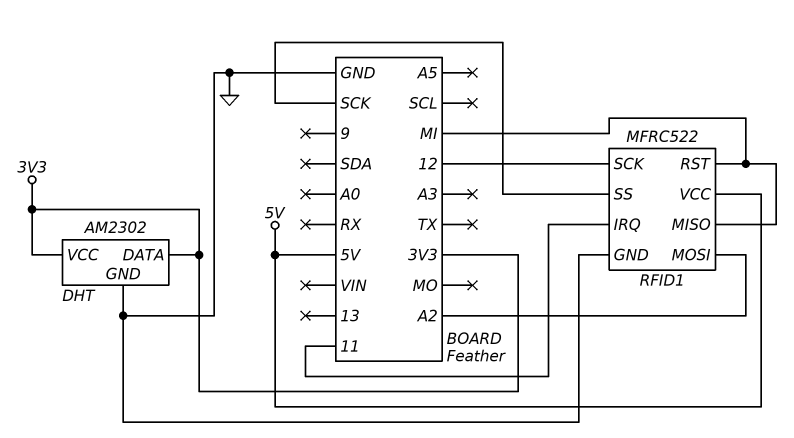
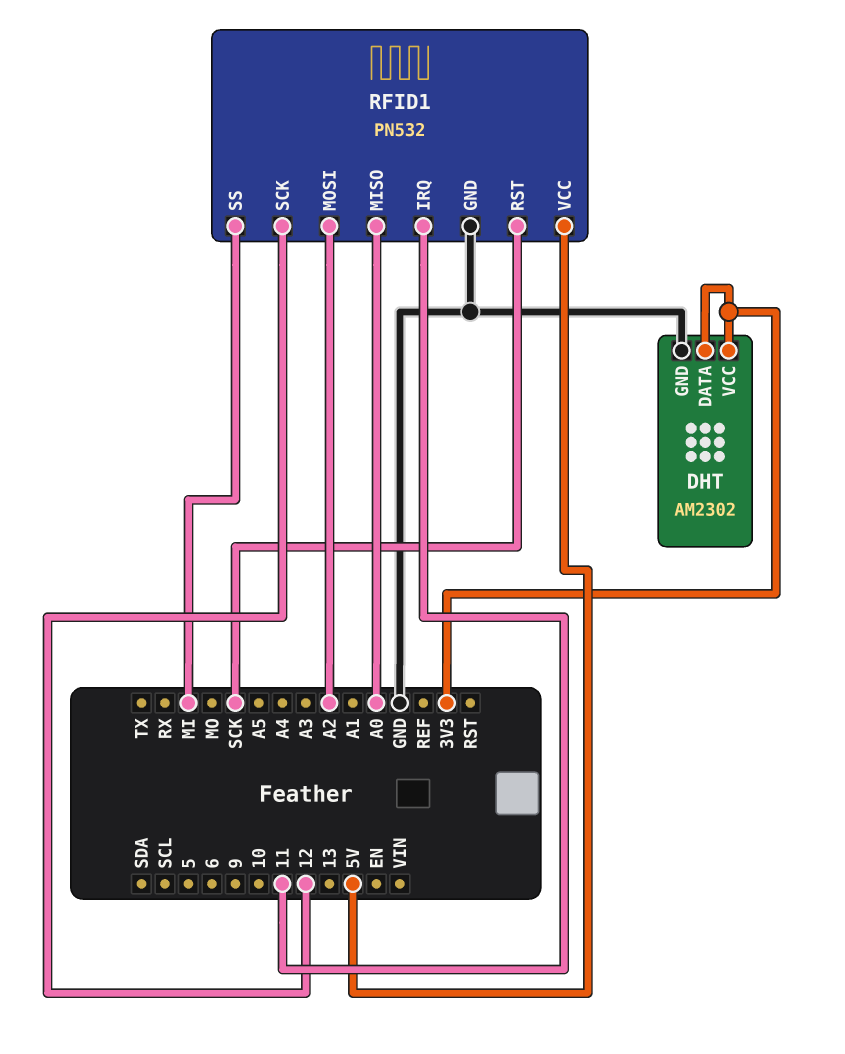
RFID1: MFRC522 -> PN532
RFID1 pin MISO: MI -> A0
RFID1 pin RST: MI -> SCK
RFID1 pin SS: SCK -> MI

